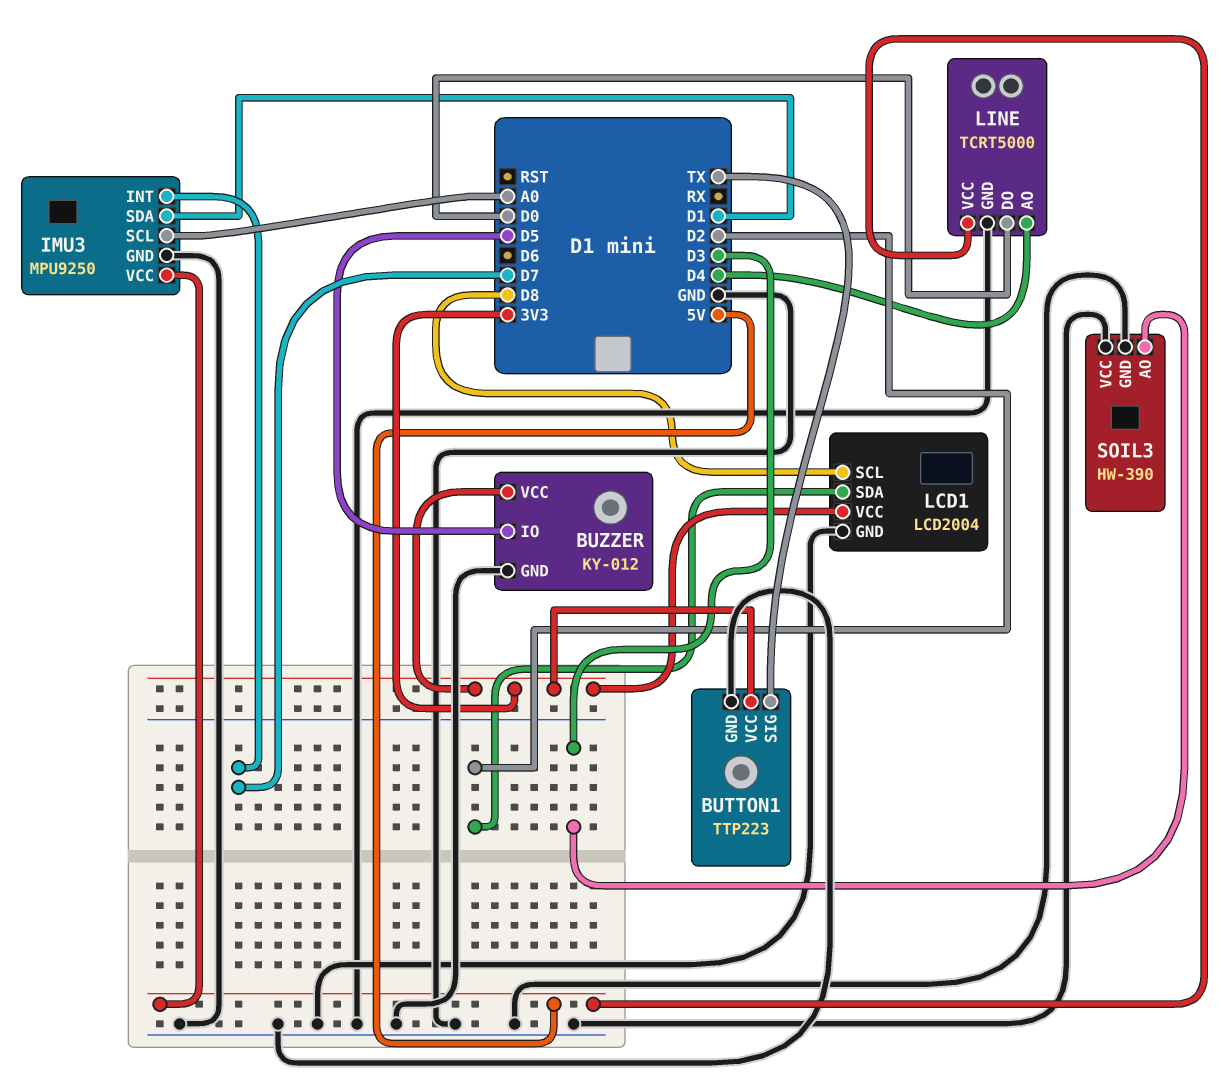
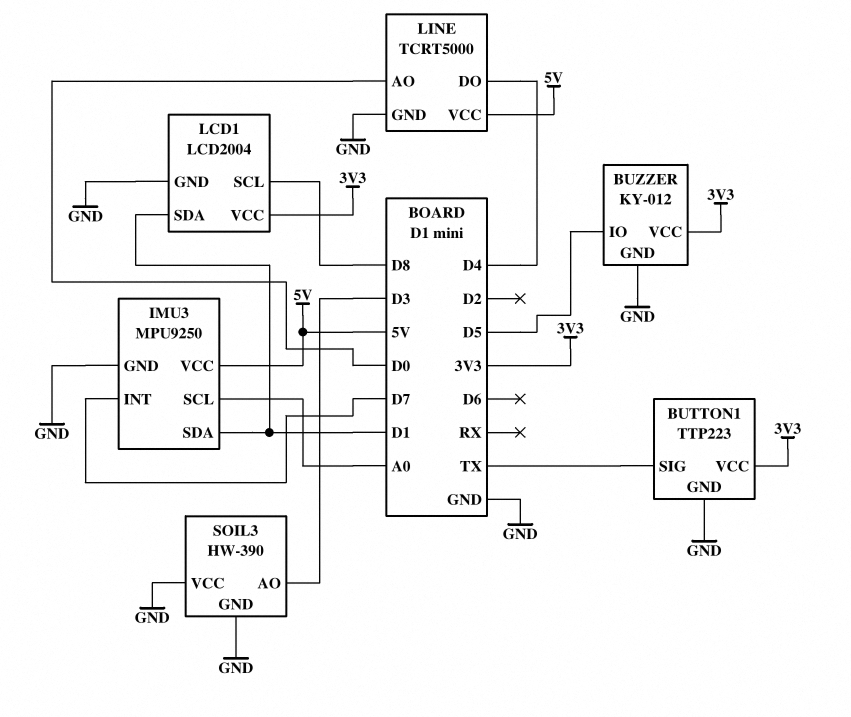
LCD1 pin SDA: D2 -> D1
LINE pin AO: D4 -> D0
LINE pin DO: D0 -> D4

